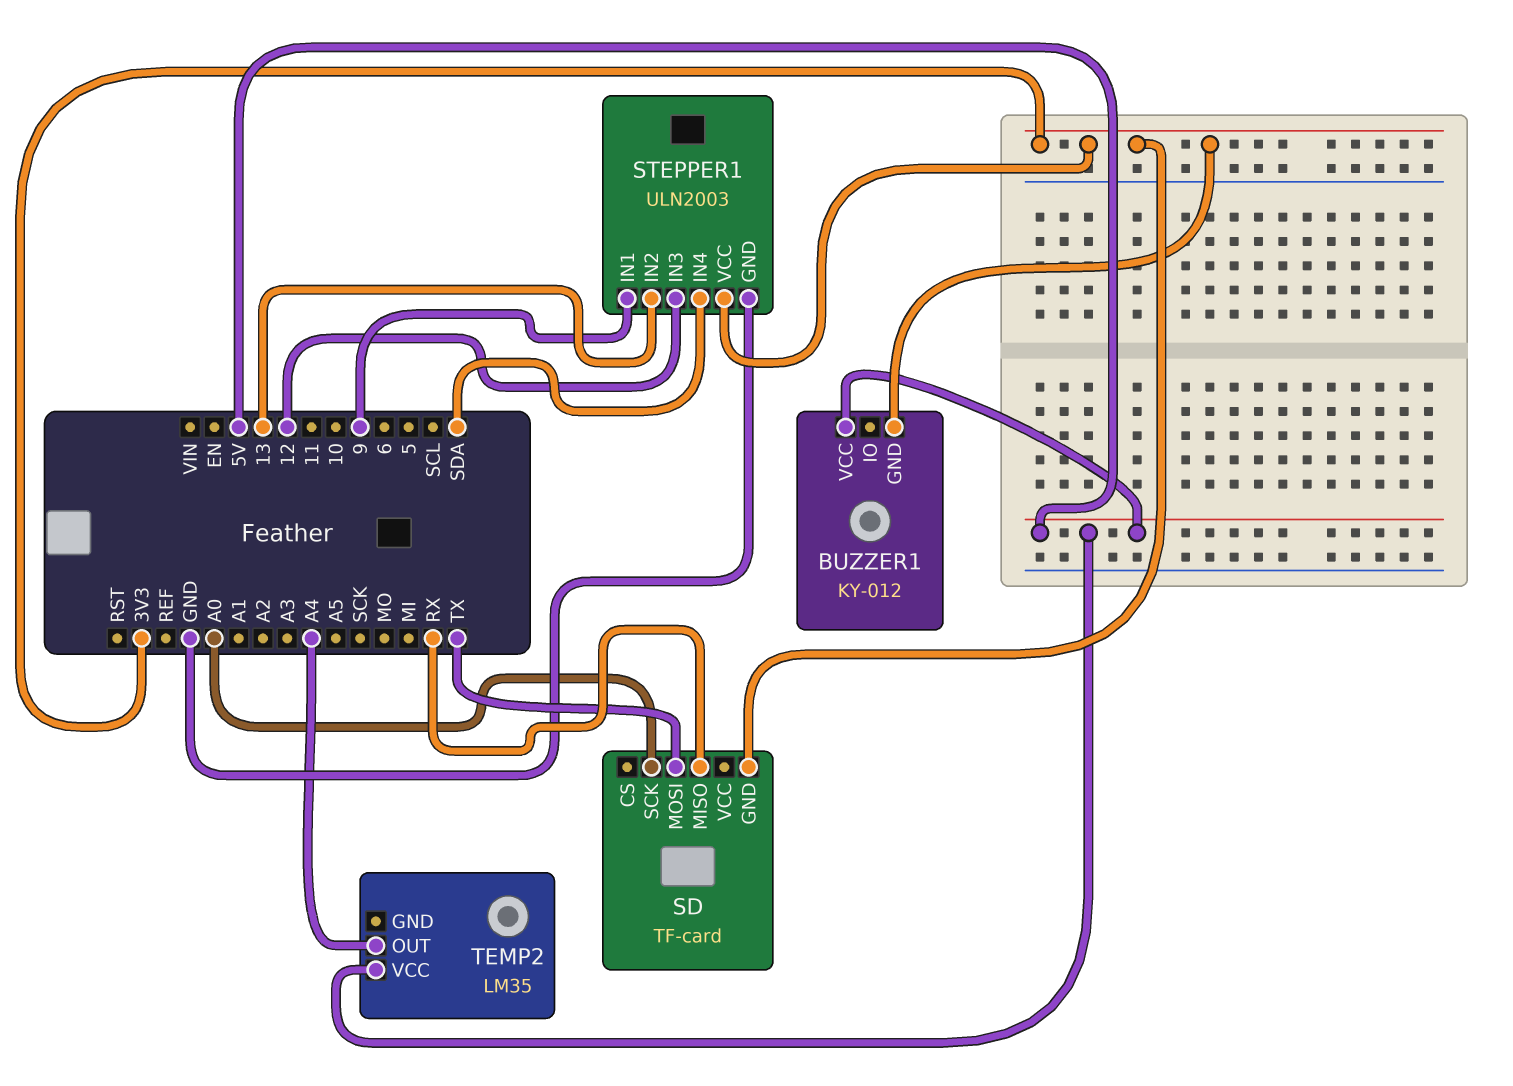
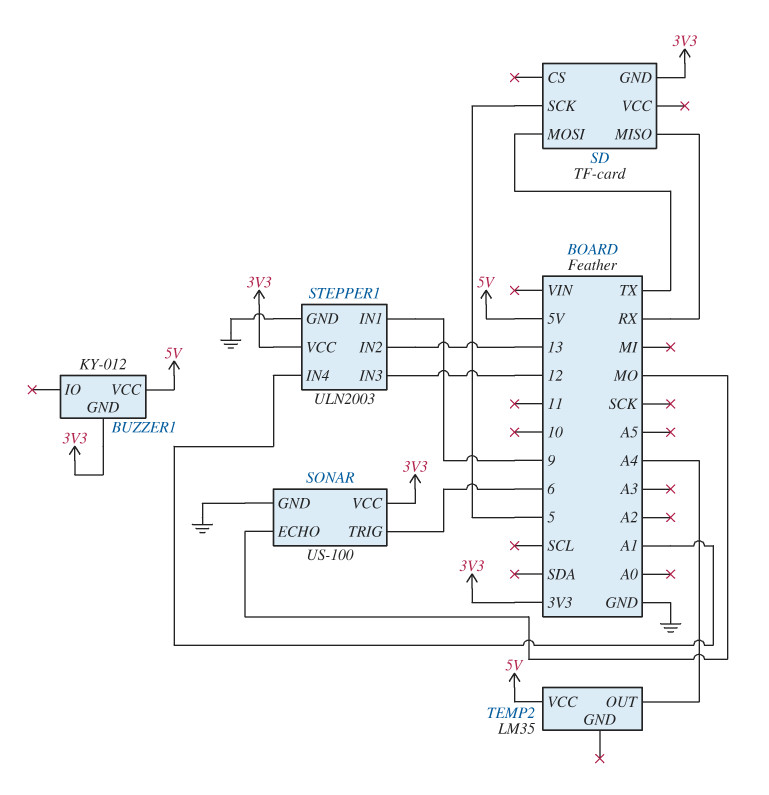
SD pin SCK: A0 -> 5
SONAR: none -> US-100
SONAR pin ECHO: none -> MO
SONAR pin GND: none -> GND
SONAR pin TRIG: none -> 6
SONAR pin VCC: none -> 3V3
STEPPER1 pin IN4: SDA -> A1

